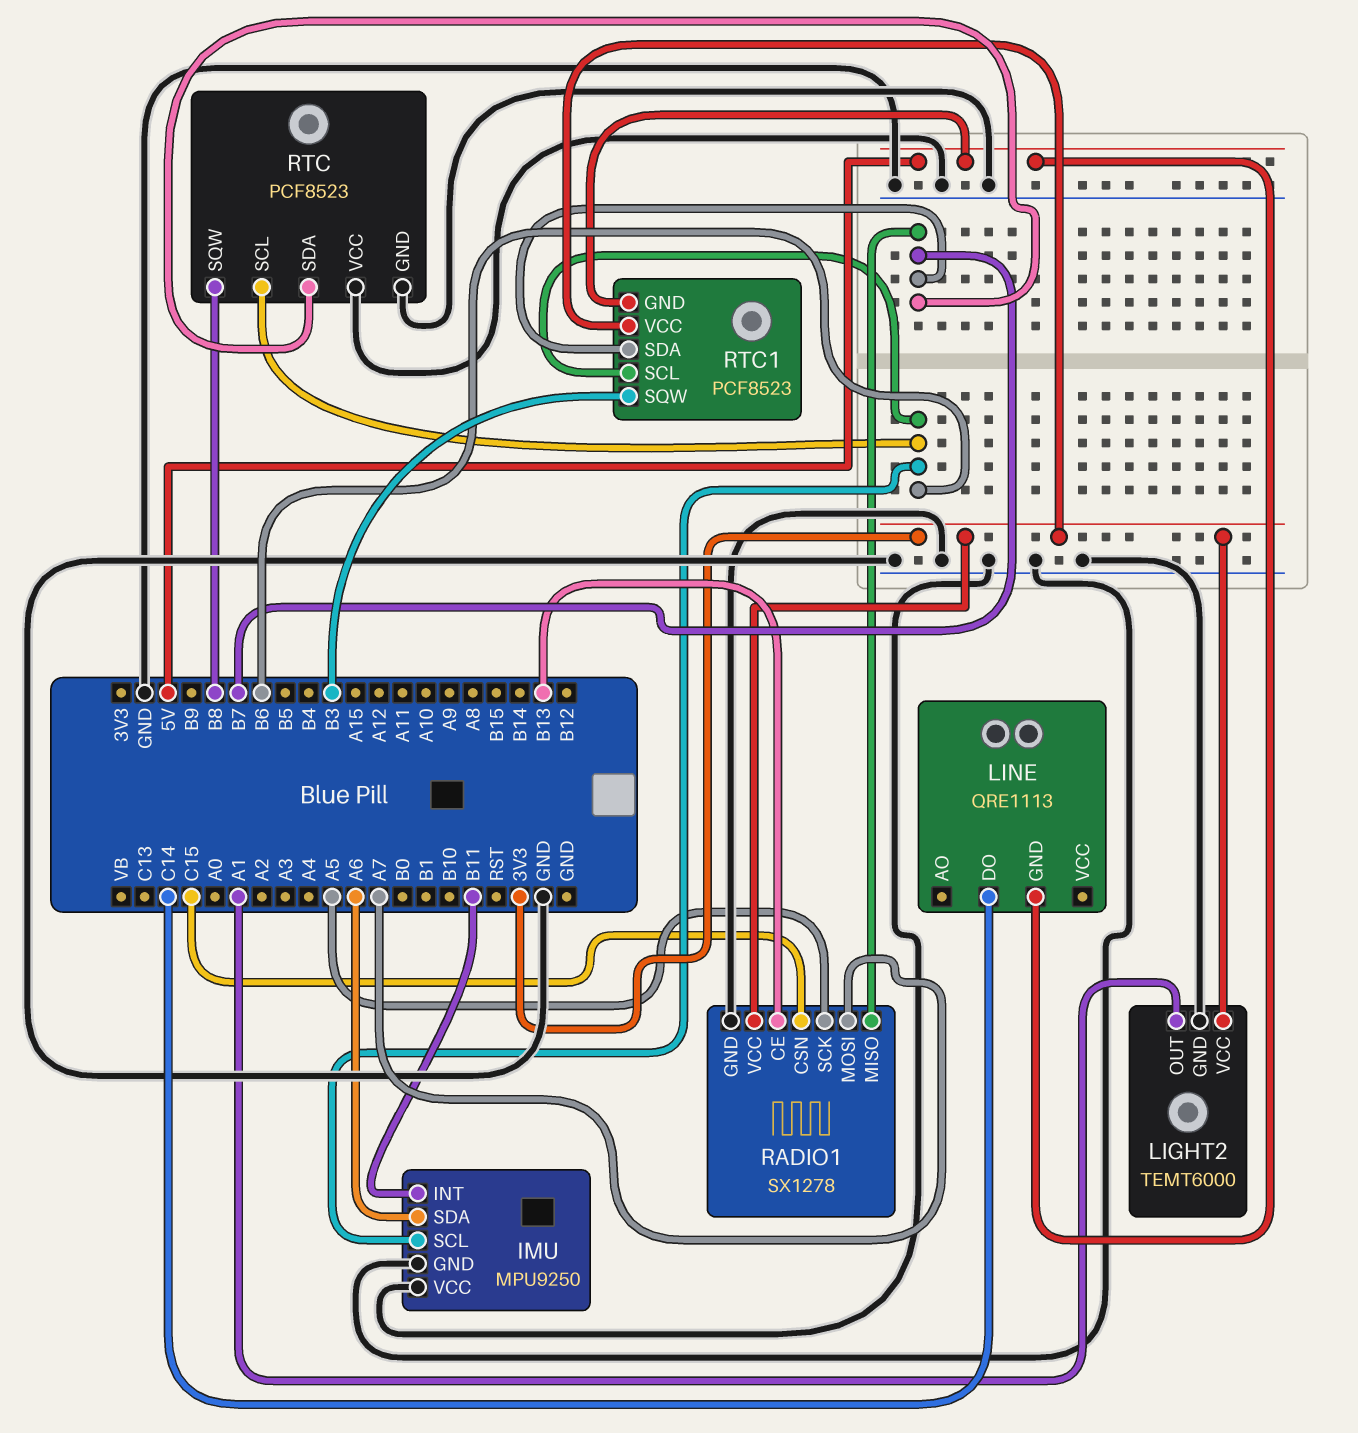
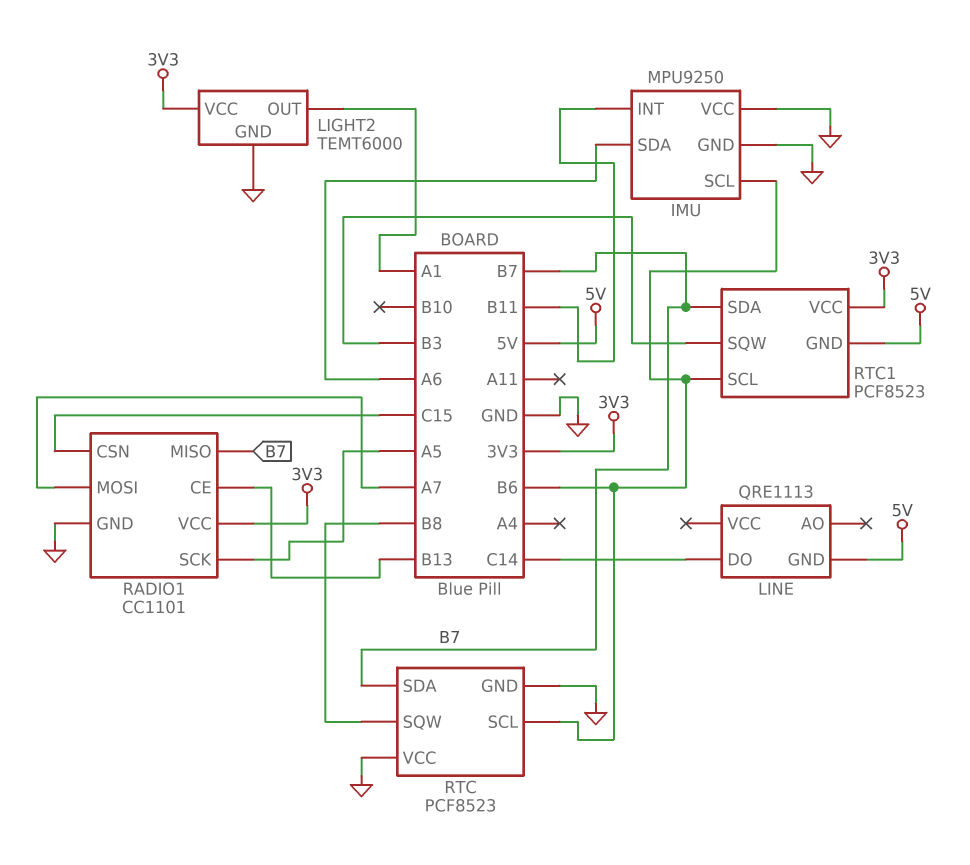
RADIO1: SX1278 -> CC1101

